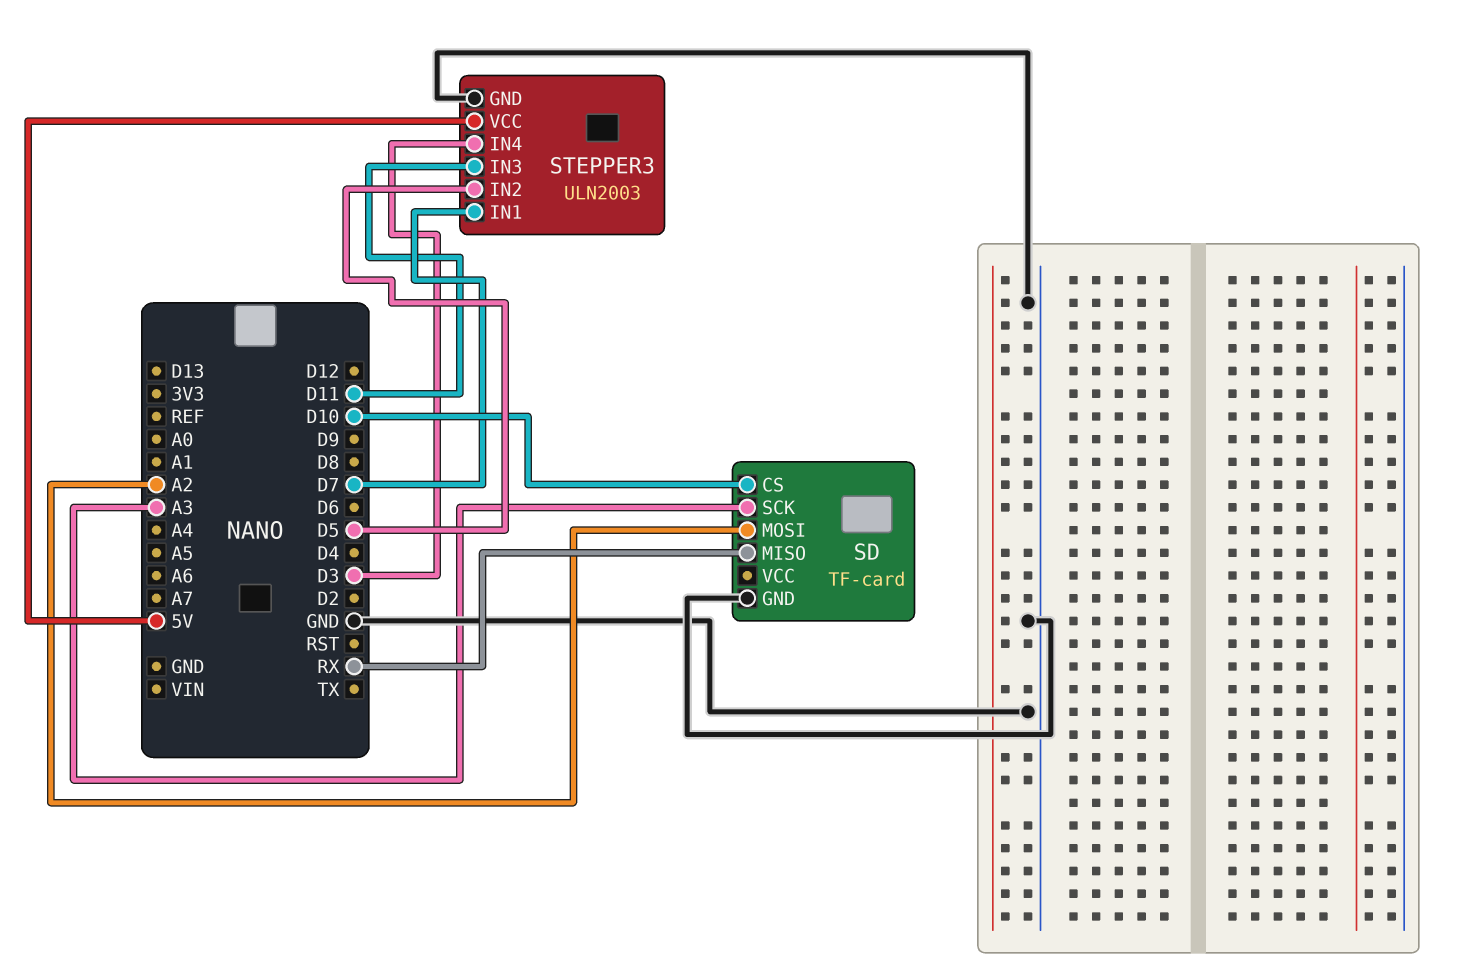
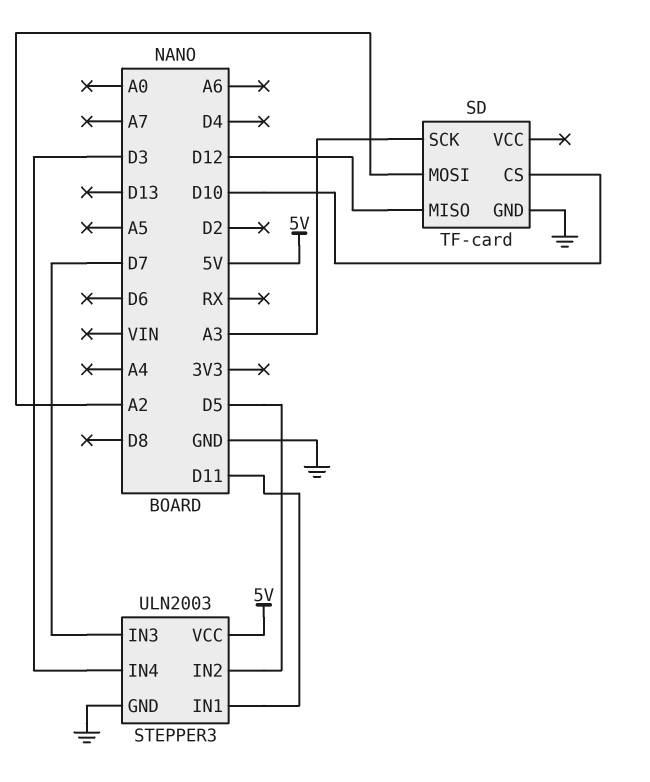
SD pin MISO: RX -> D12
STEPPER3 pin IN1: D7 -> D11
STEPPER3 pin IN3: D11 -> D7

